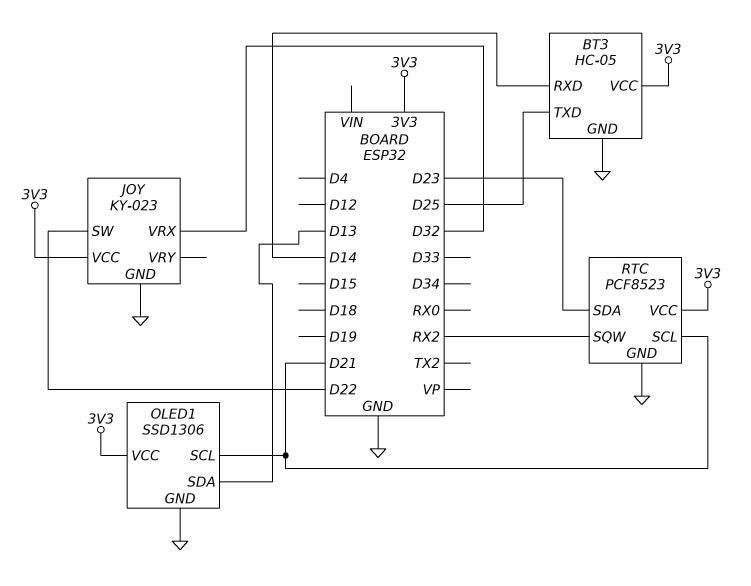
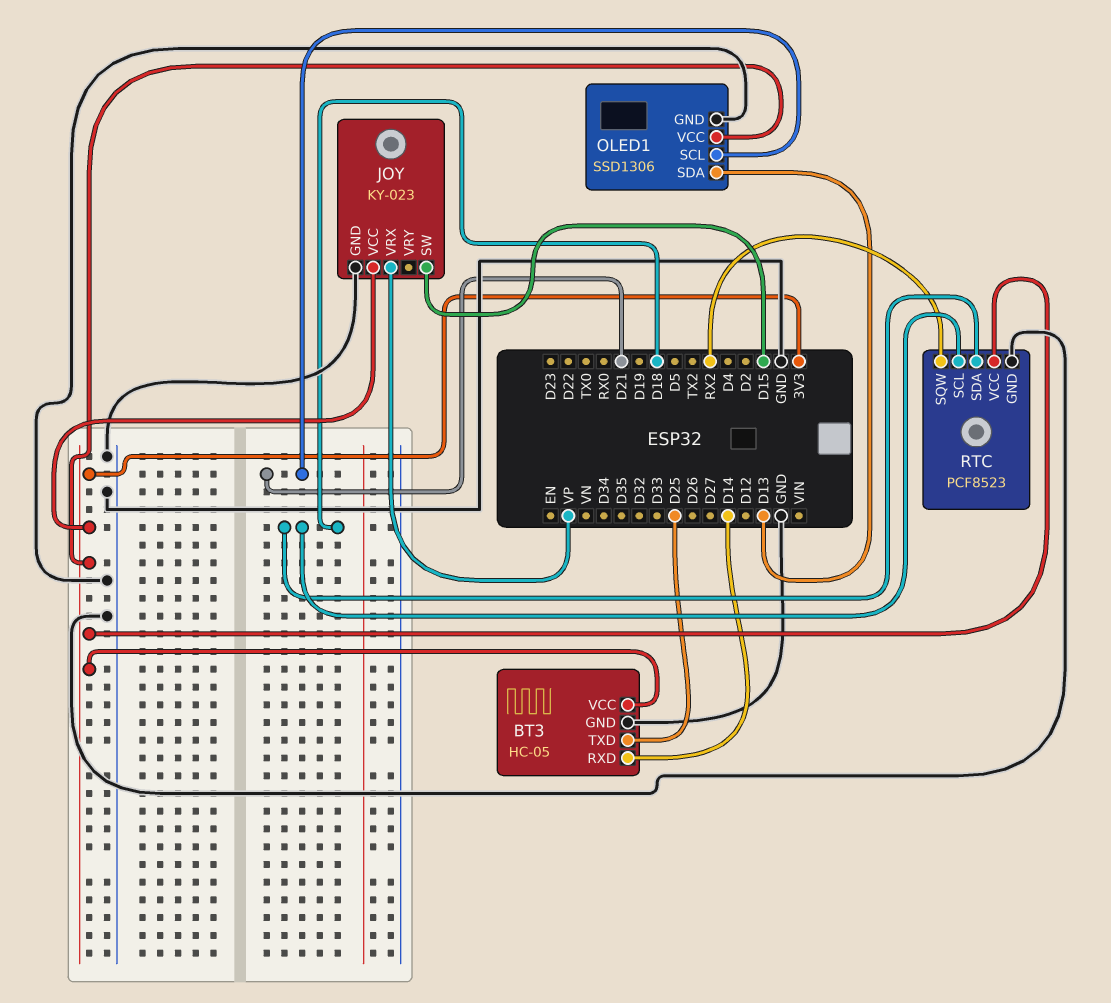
JOY pin SW: D22 -> D15
JOY pin VRX: D32 -> VP
RTC pin SCL: D21 -> D18
RTC pin SDA: D23 -> D18

